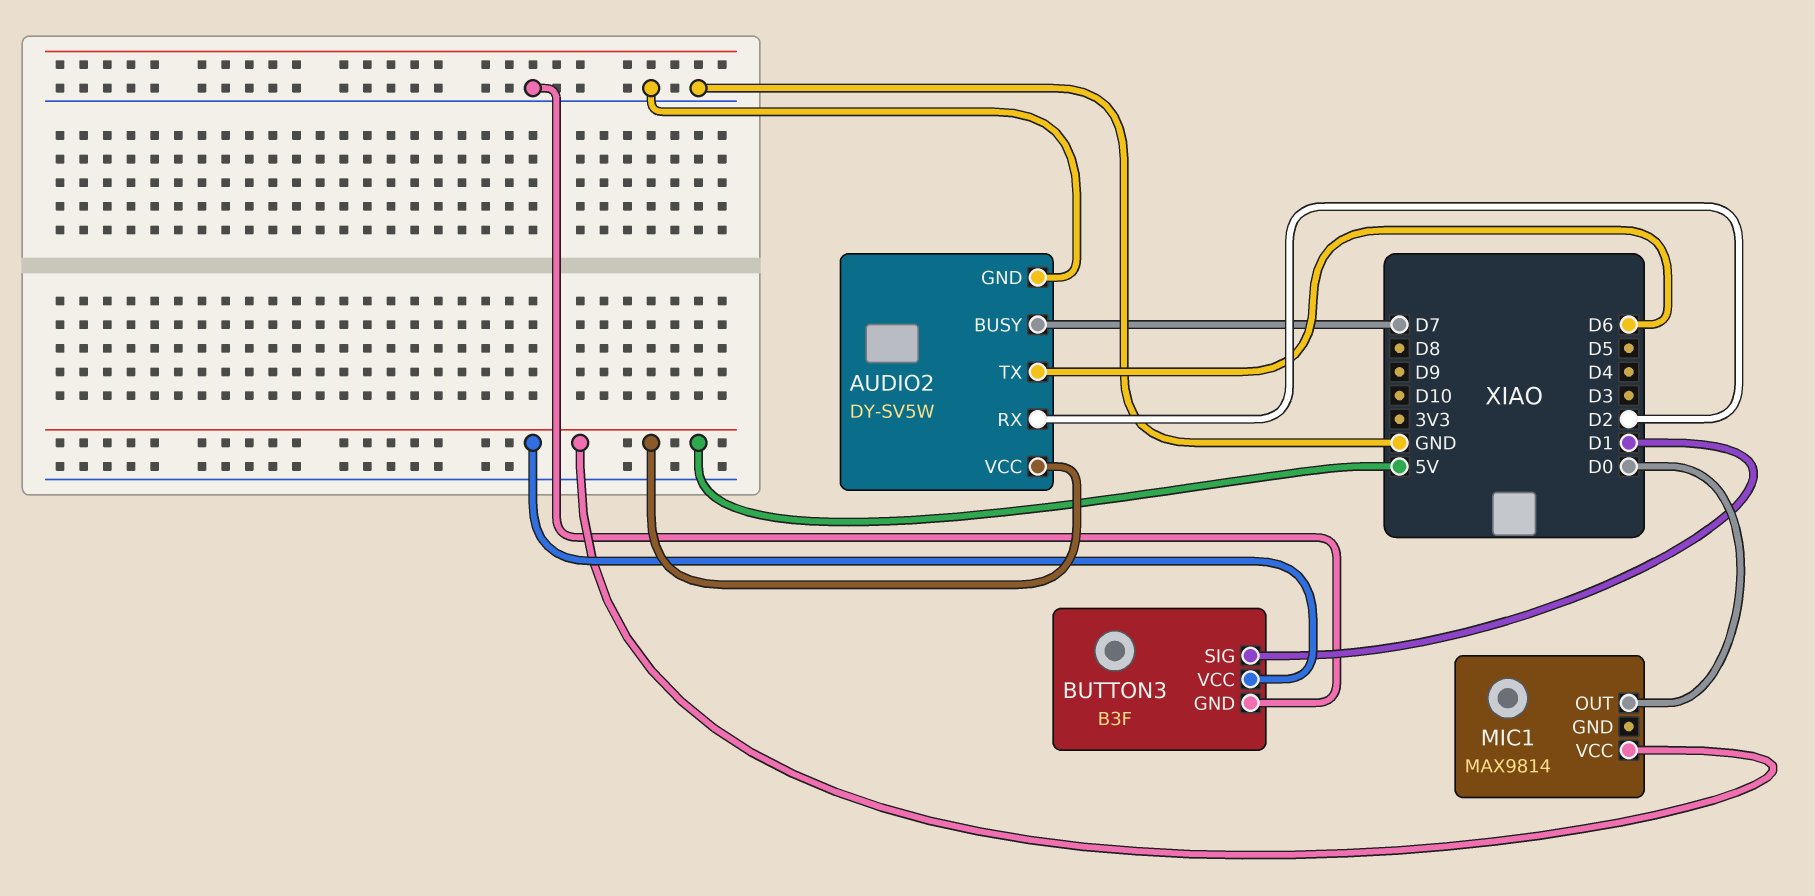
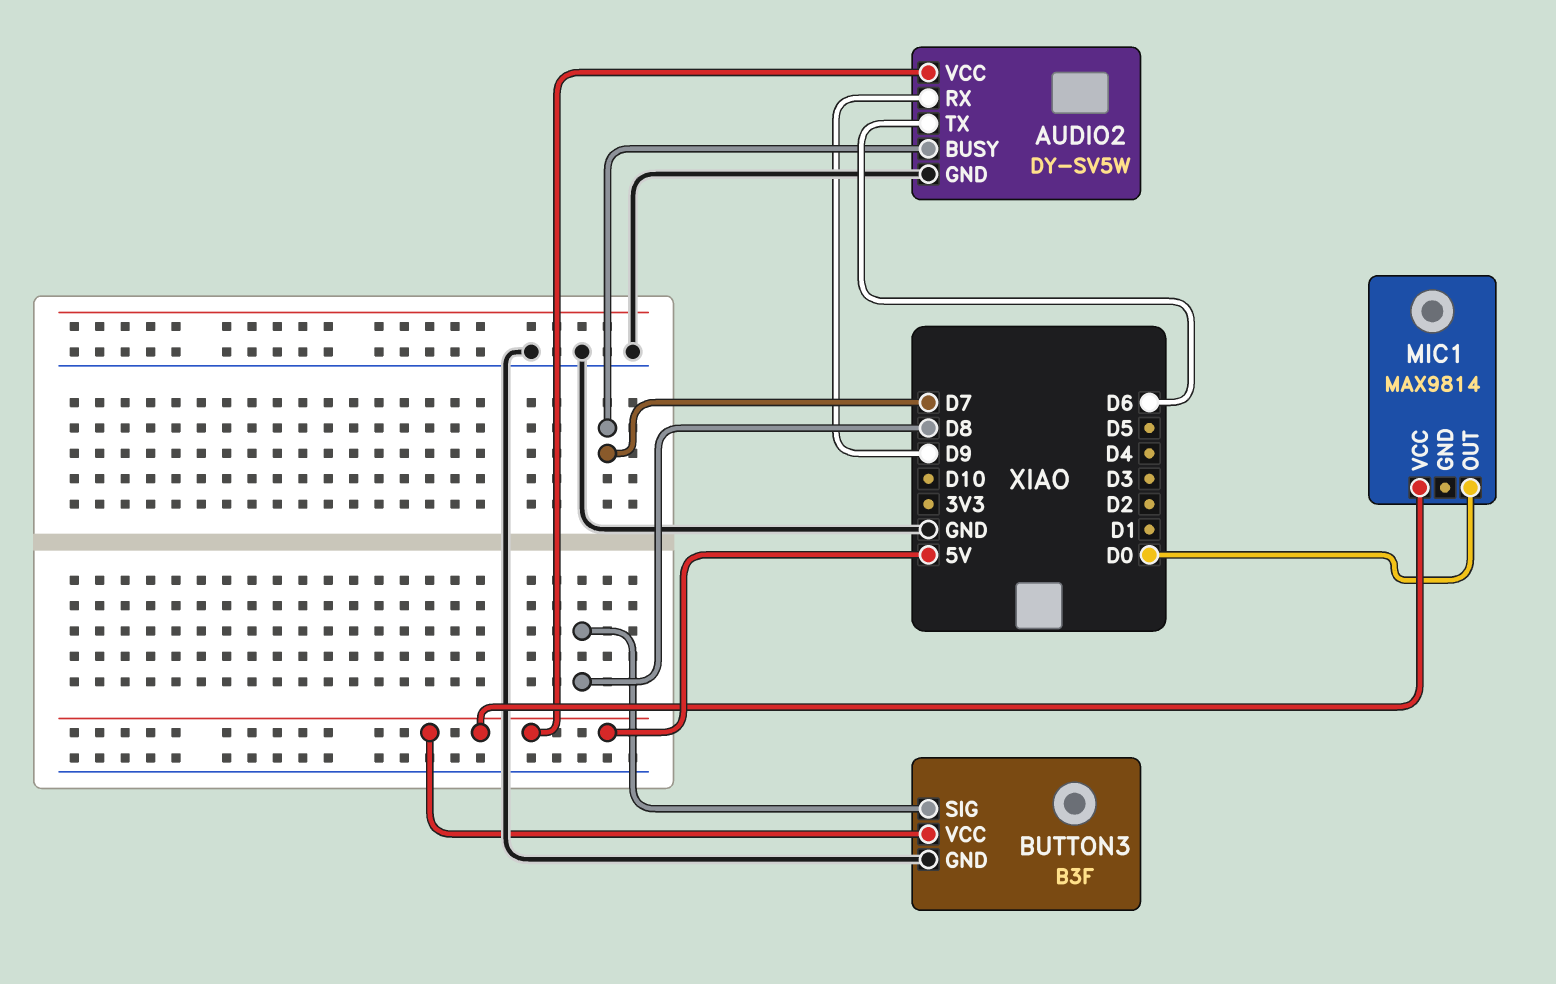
AUDIO2 pin RX: D2 -> D9
BUTTON3 pin SIG: D1 -> D8

